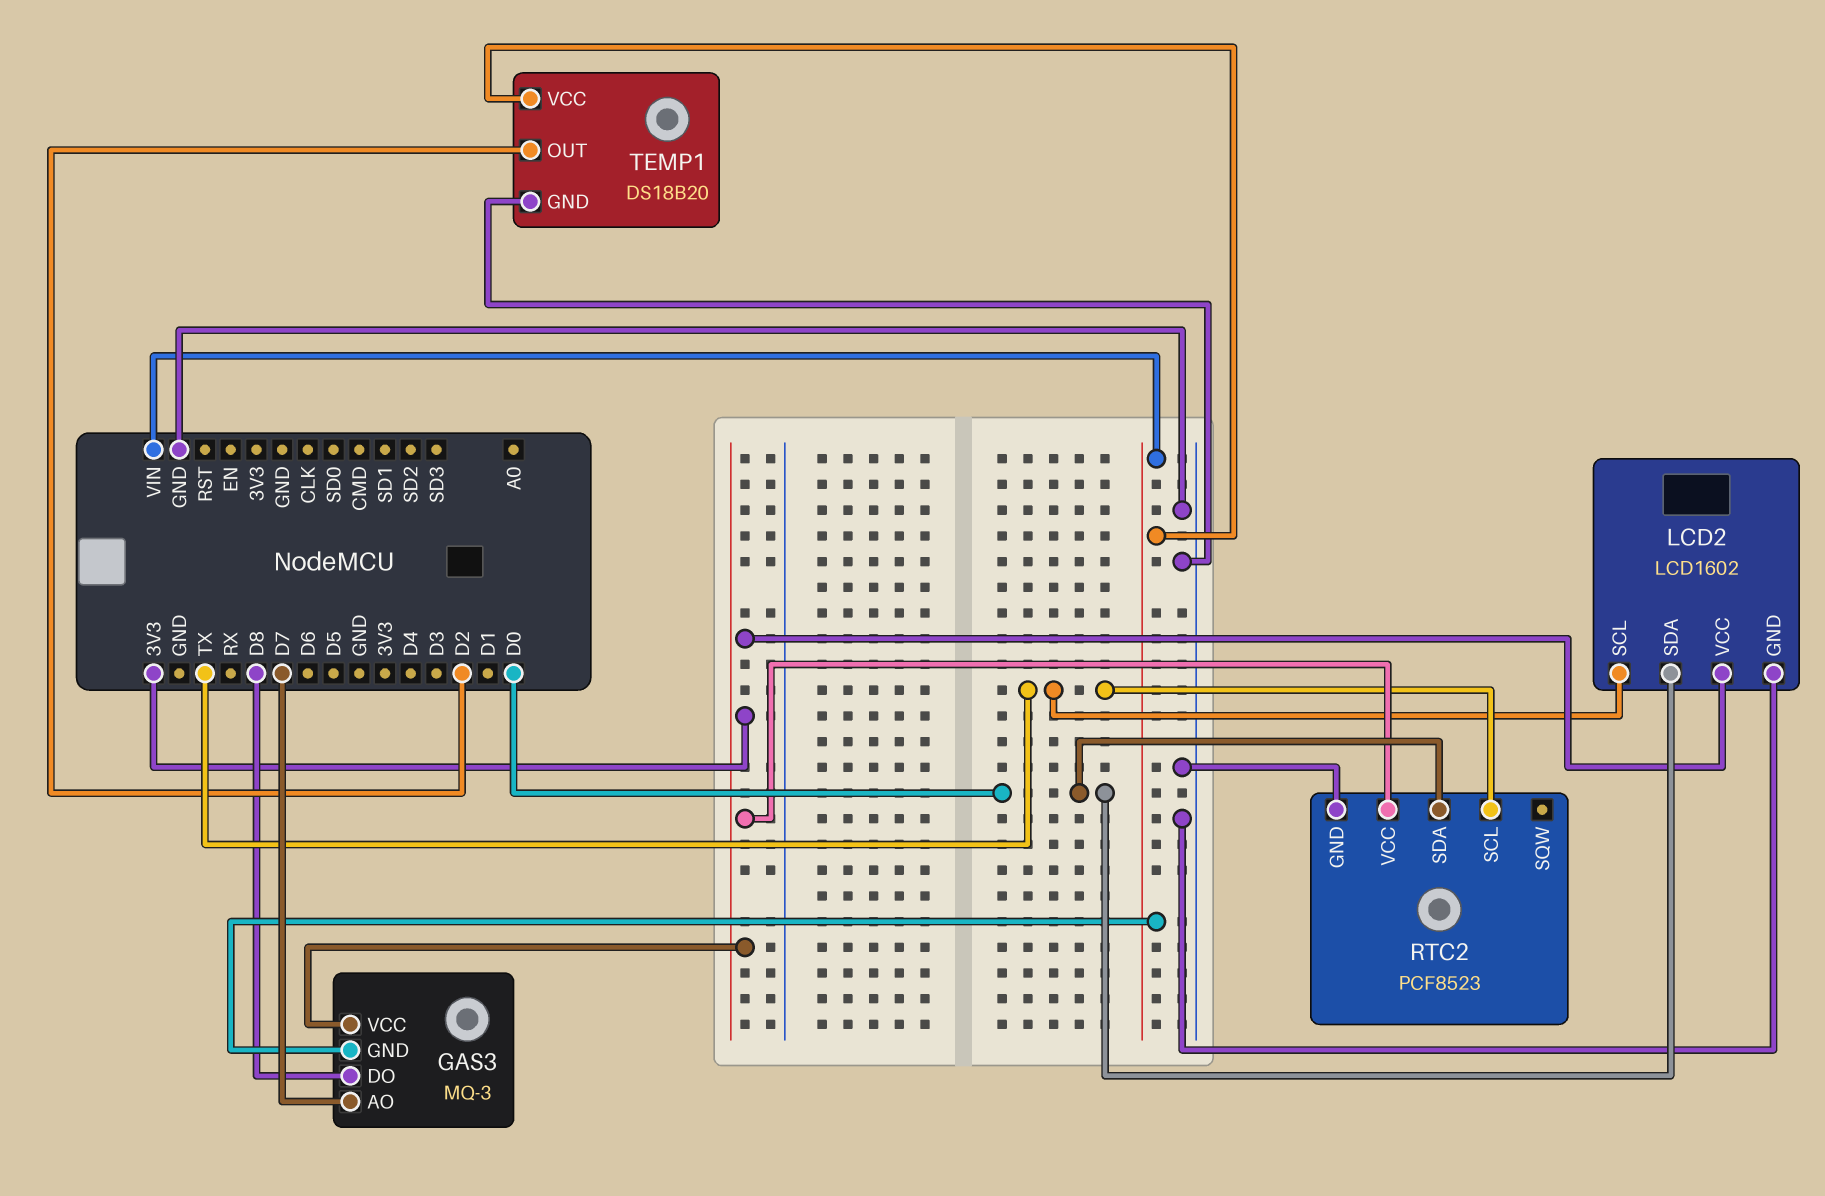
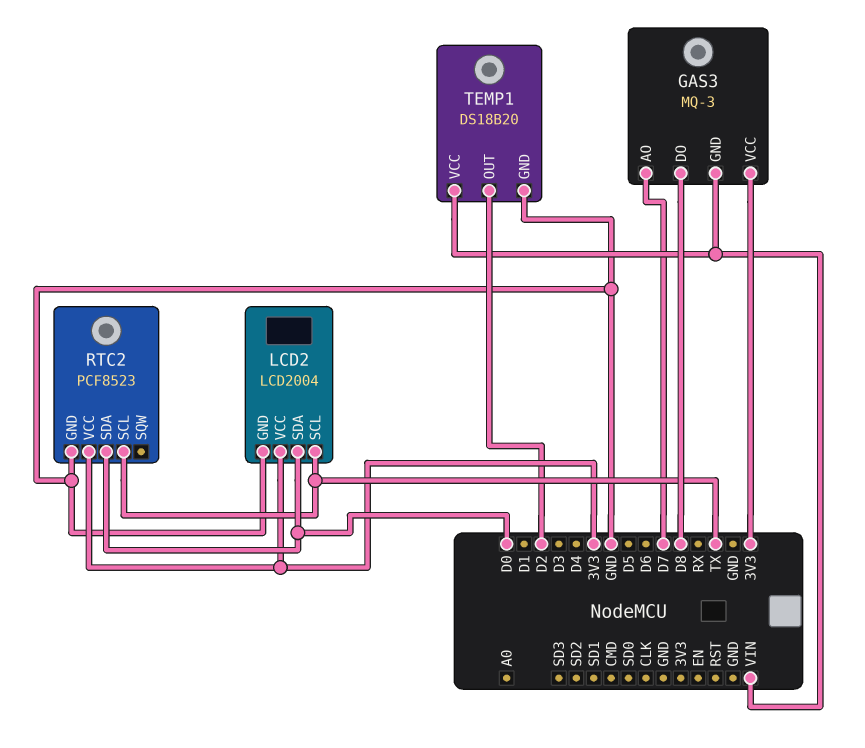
LCD2: LCD1602 -> LCD2004

